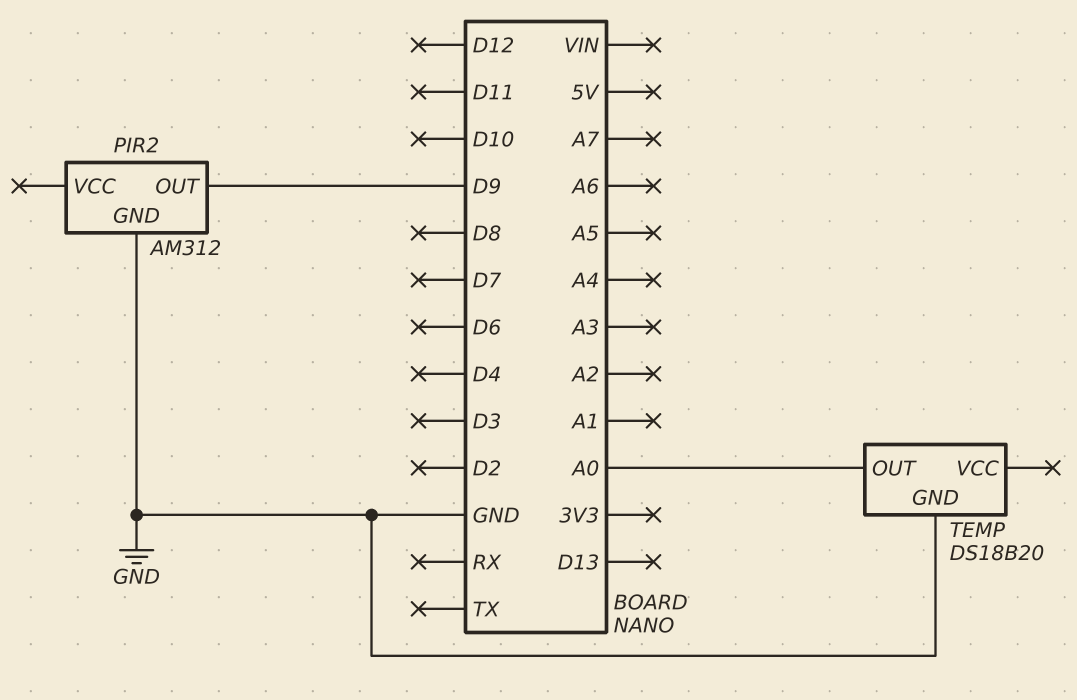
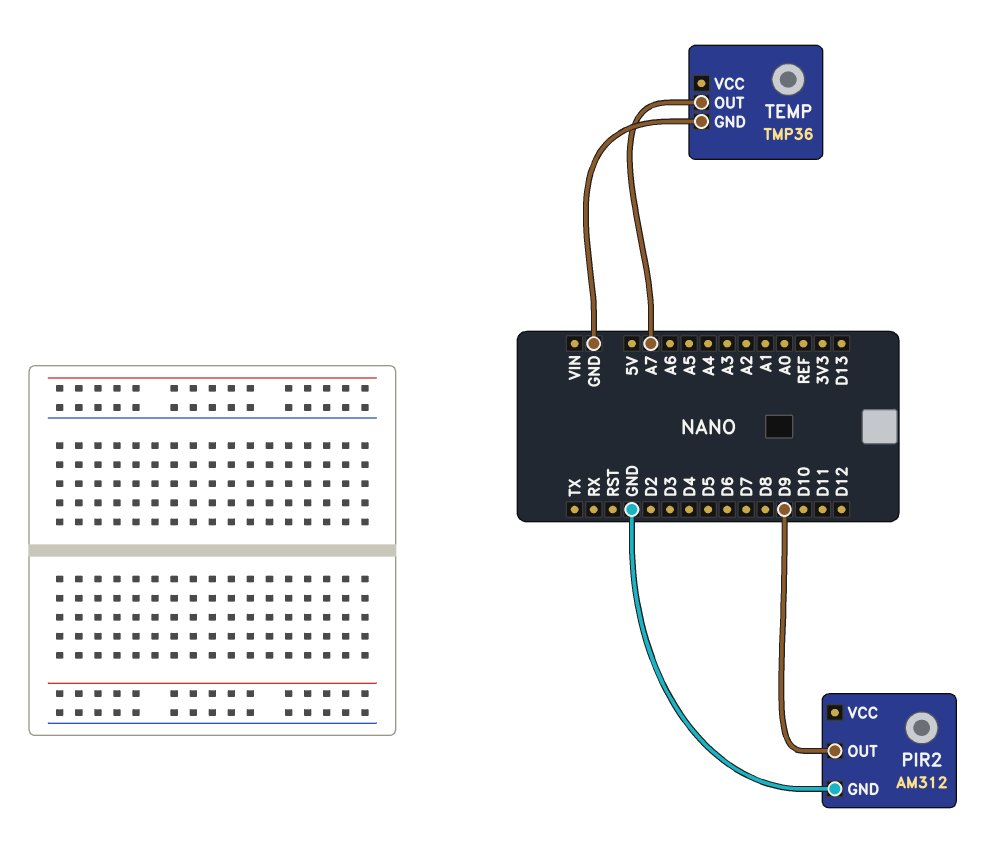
TEMP: DS18B20 -> TMP36
TEMP pin OUT: A0 -> A7

